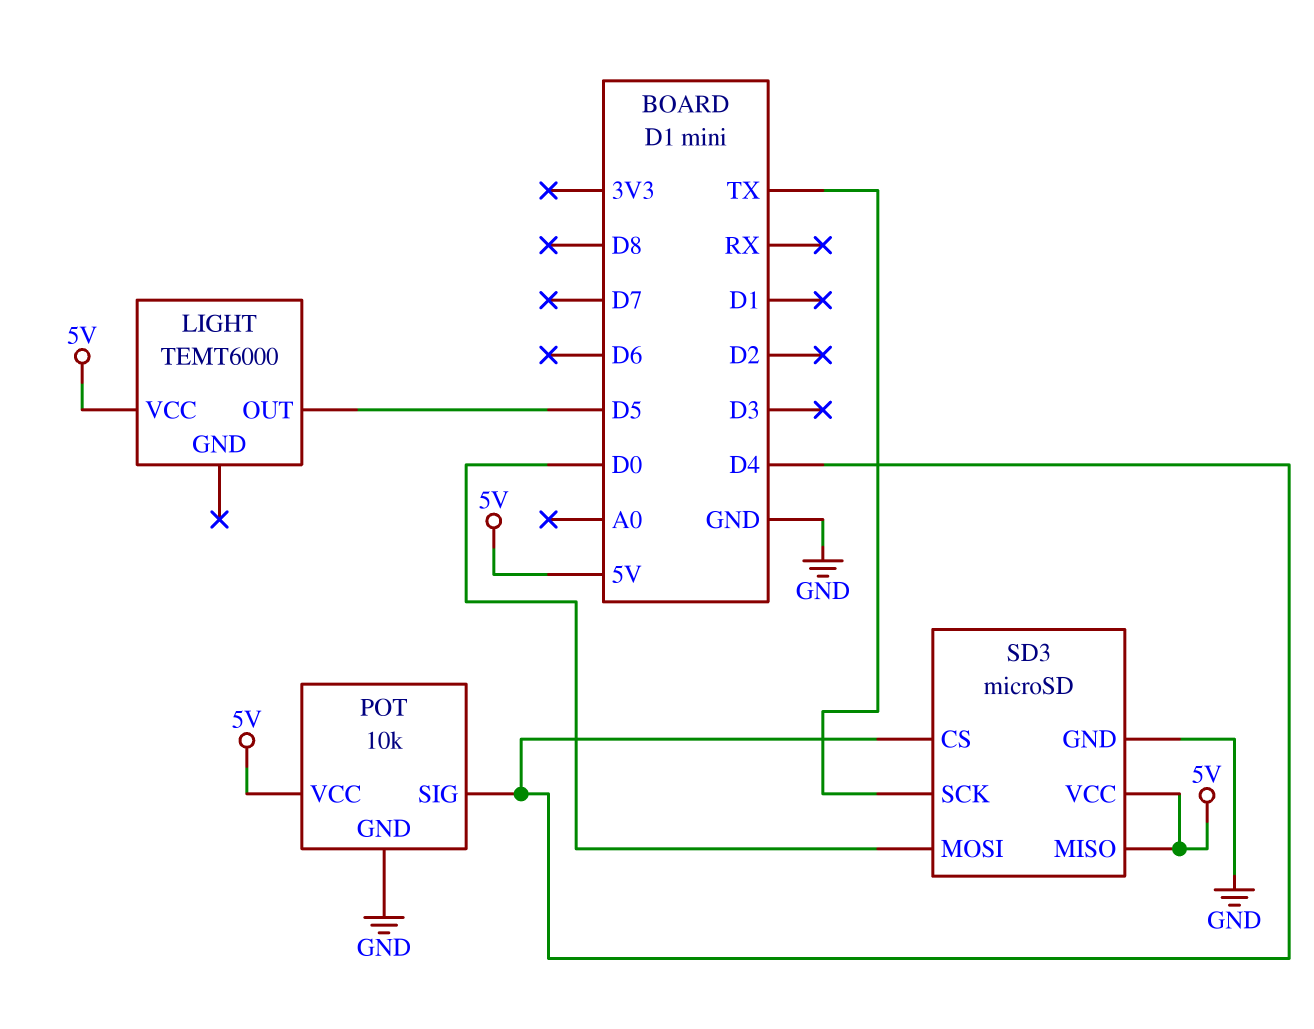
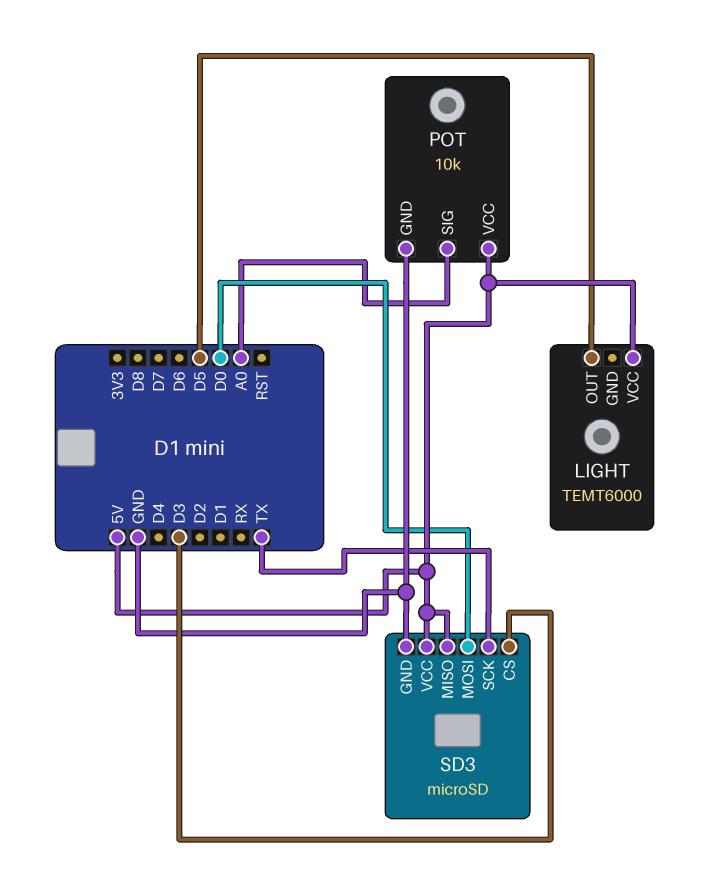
POT pin SIG: D4 -> A0
SD3 pin CS: D4 -> D3

